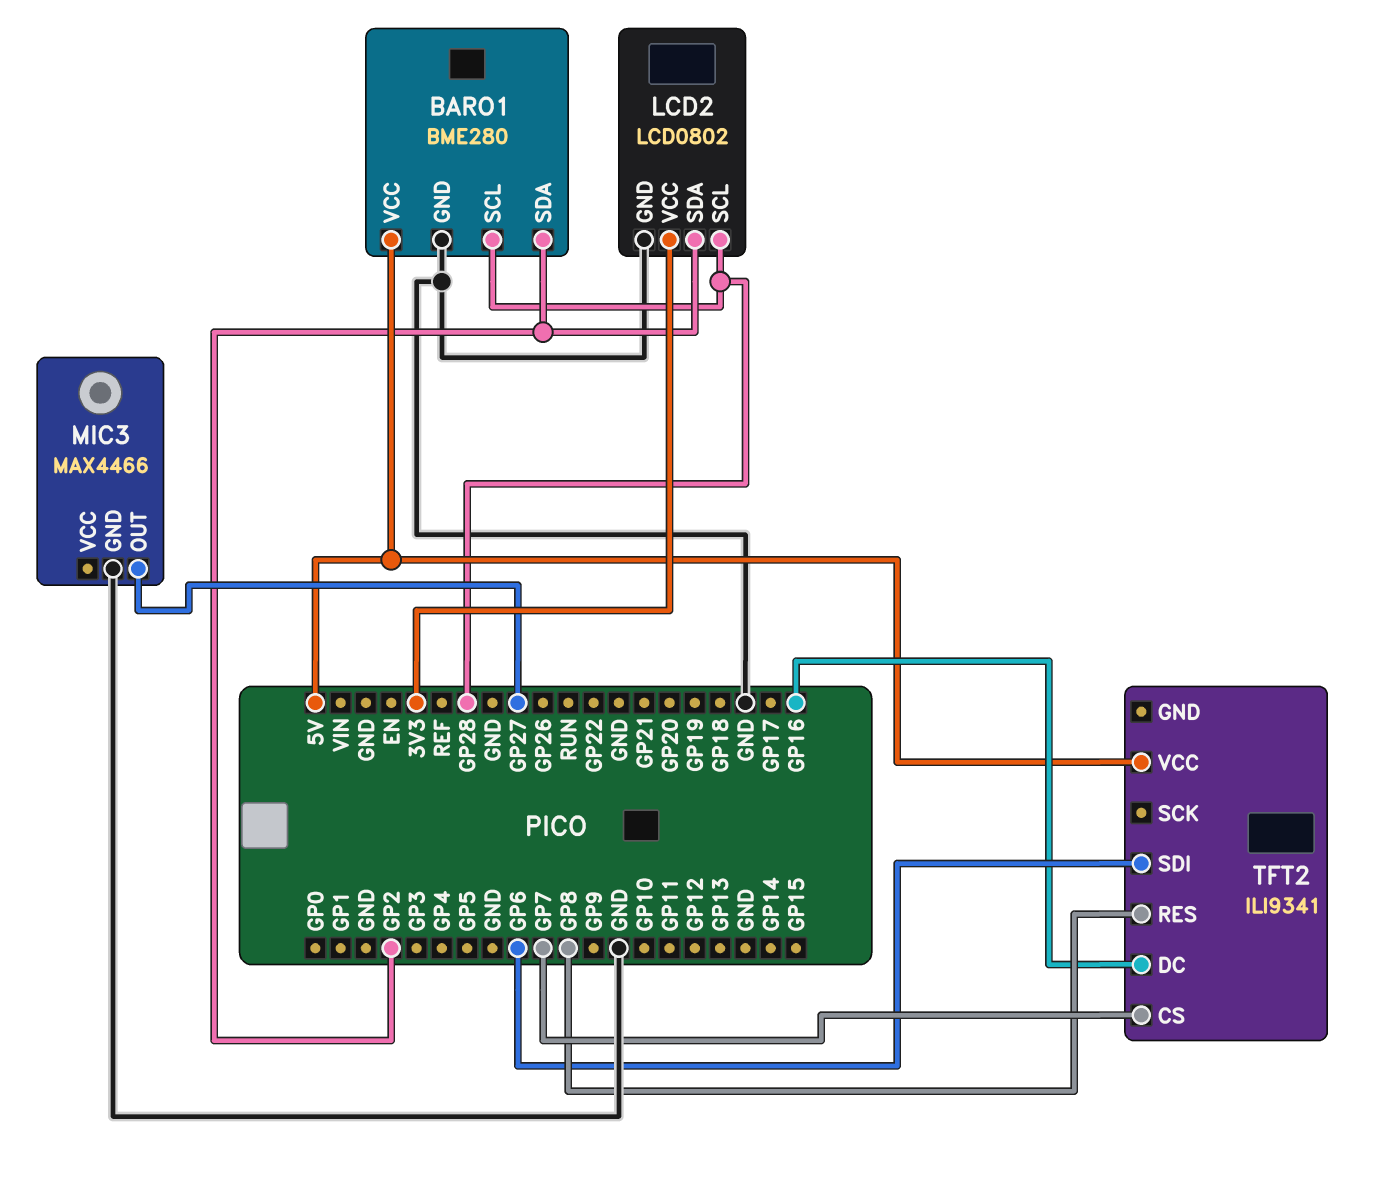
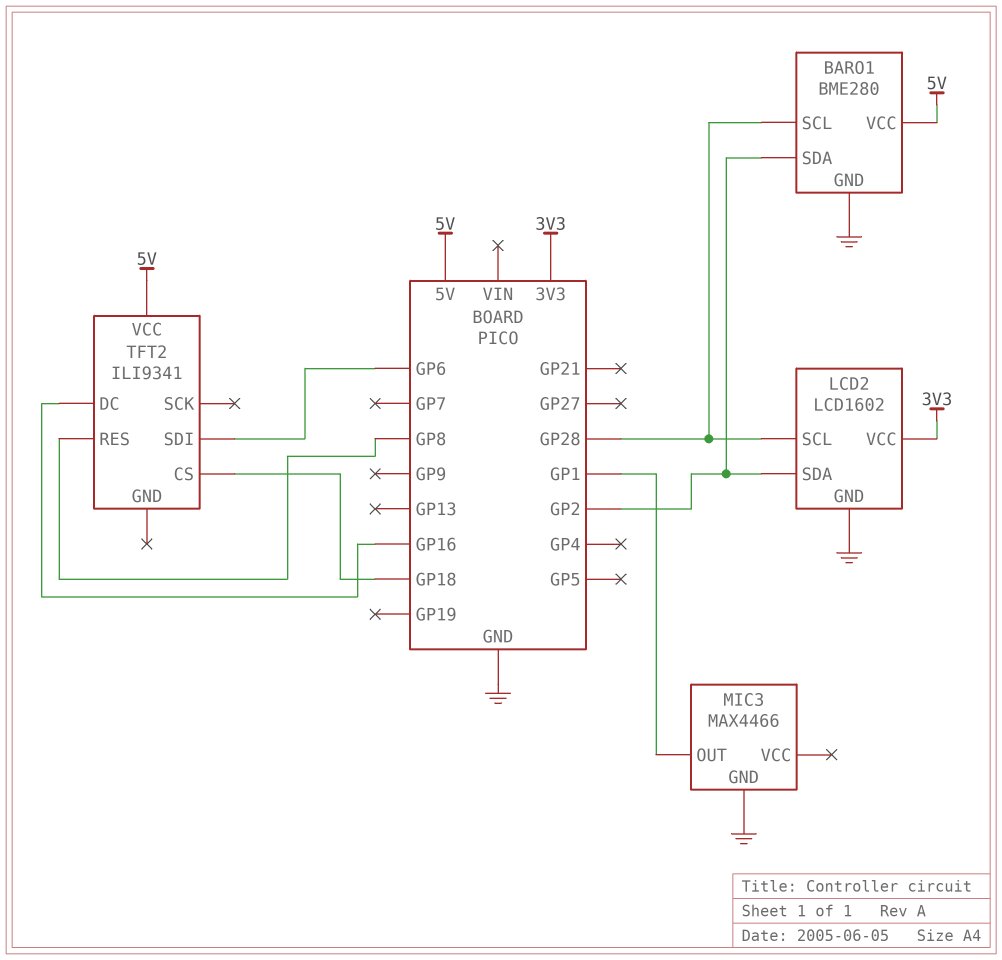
LCD2: LCD0802 -> LCD1602
MIC3 pin OUT: GP27 -> GP1
TFT2 pin CS: GP7 -> GP18

